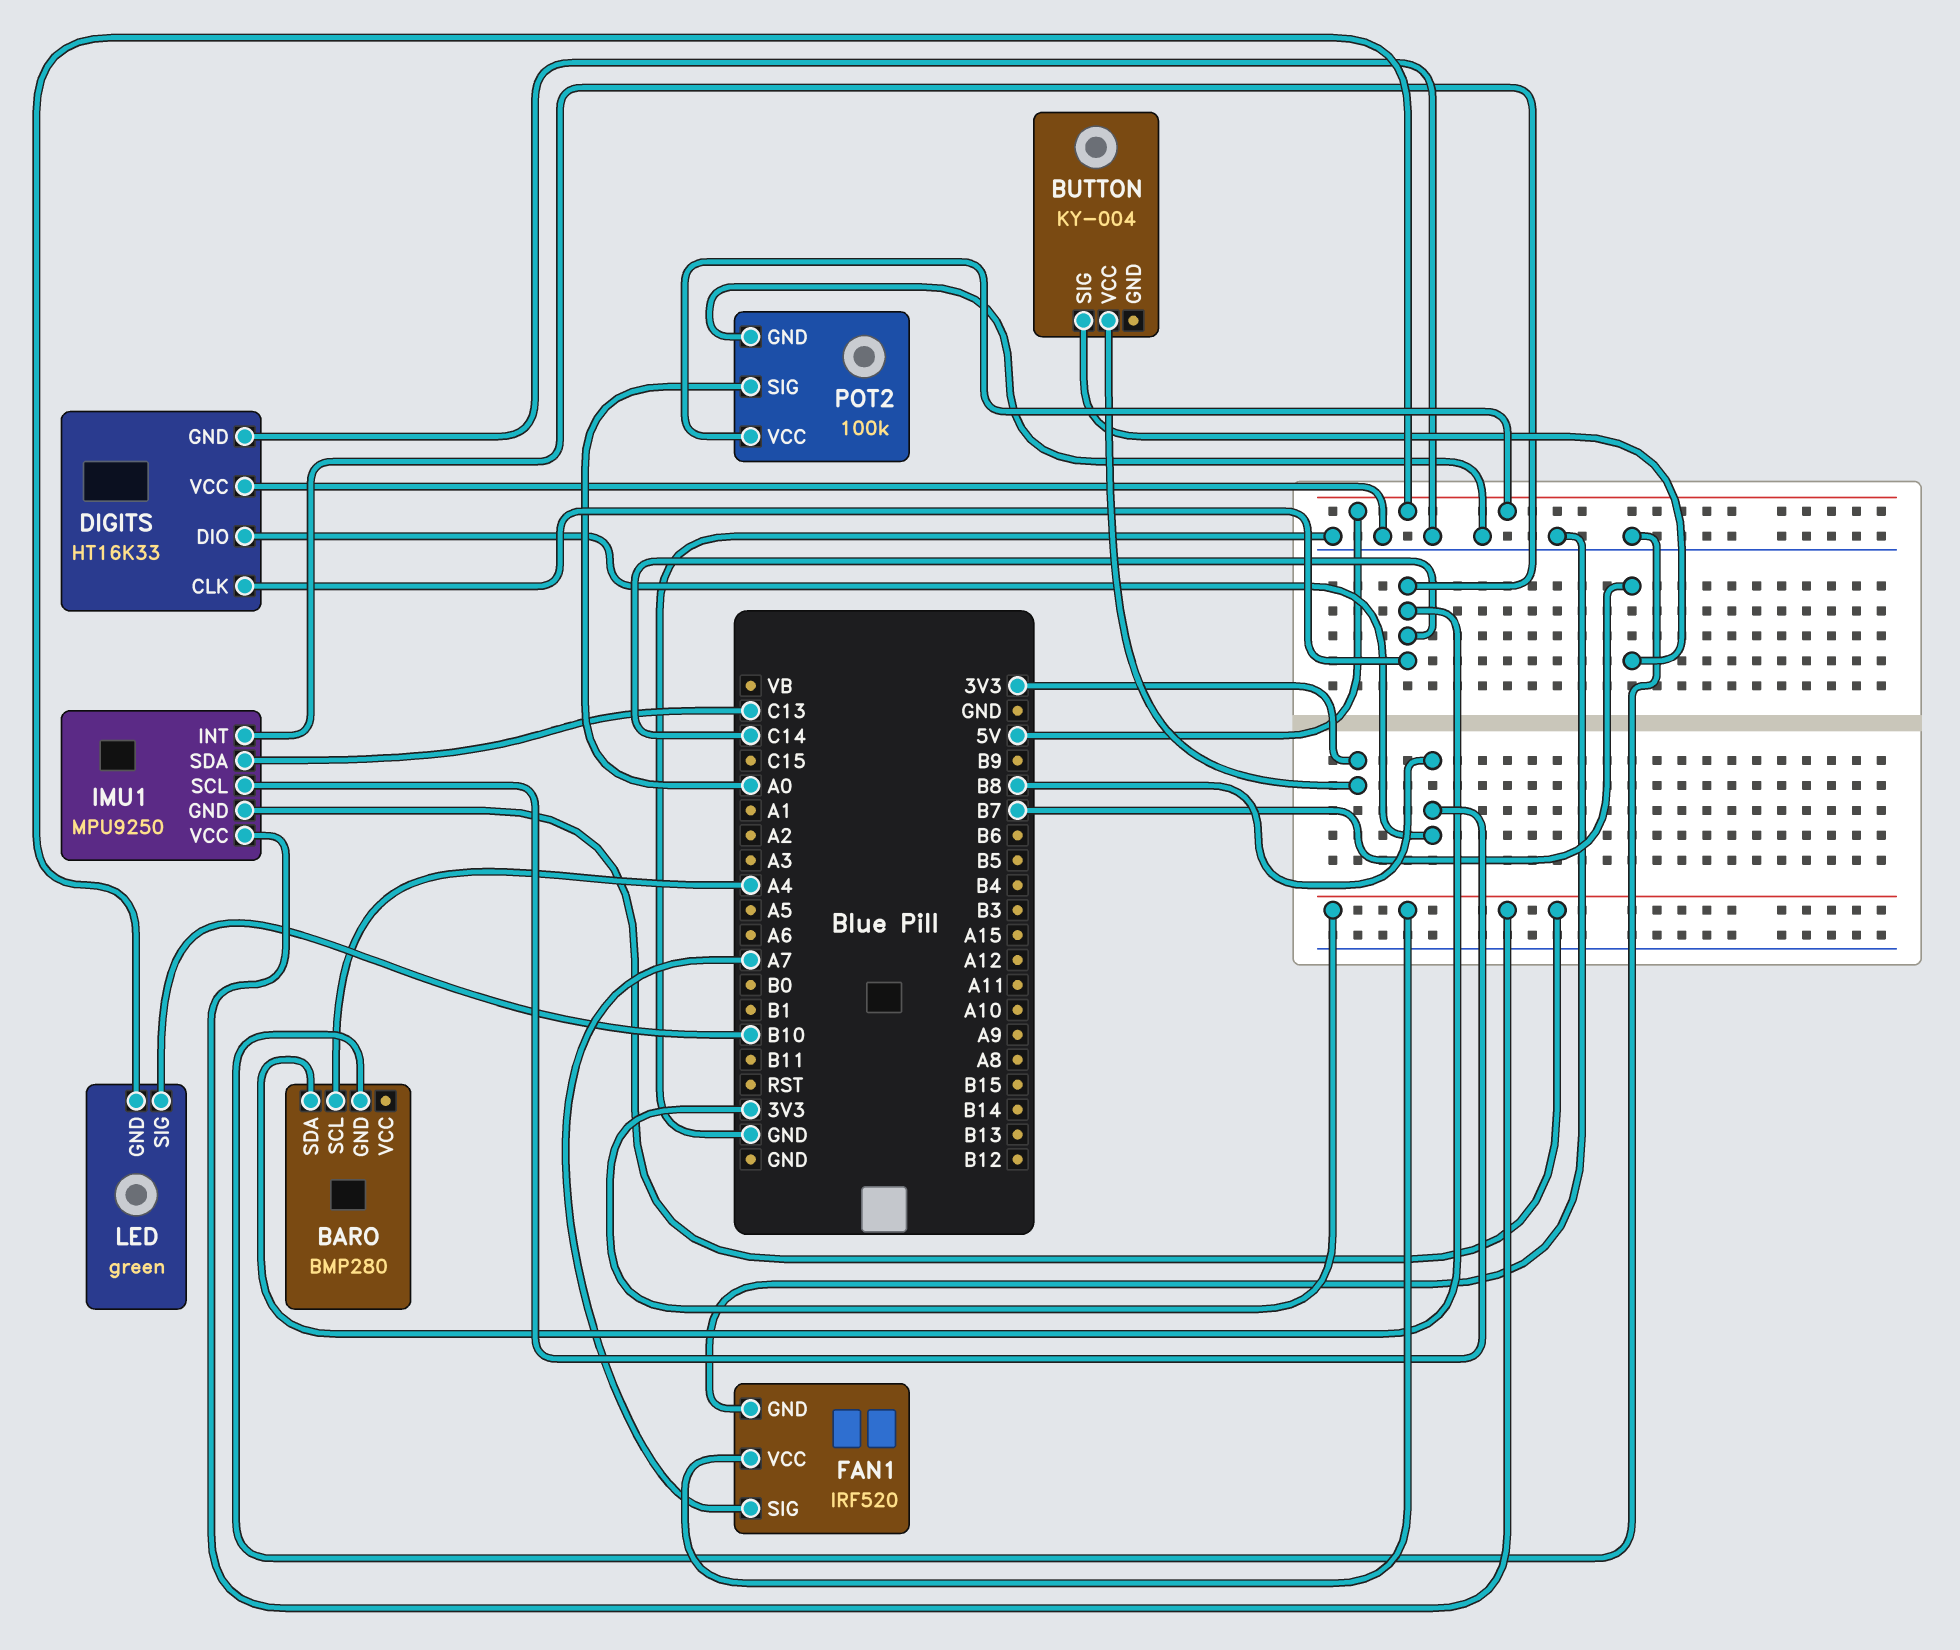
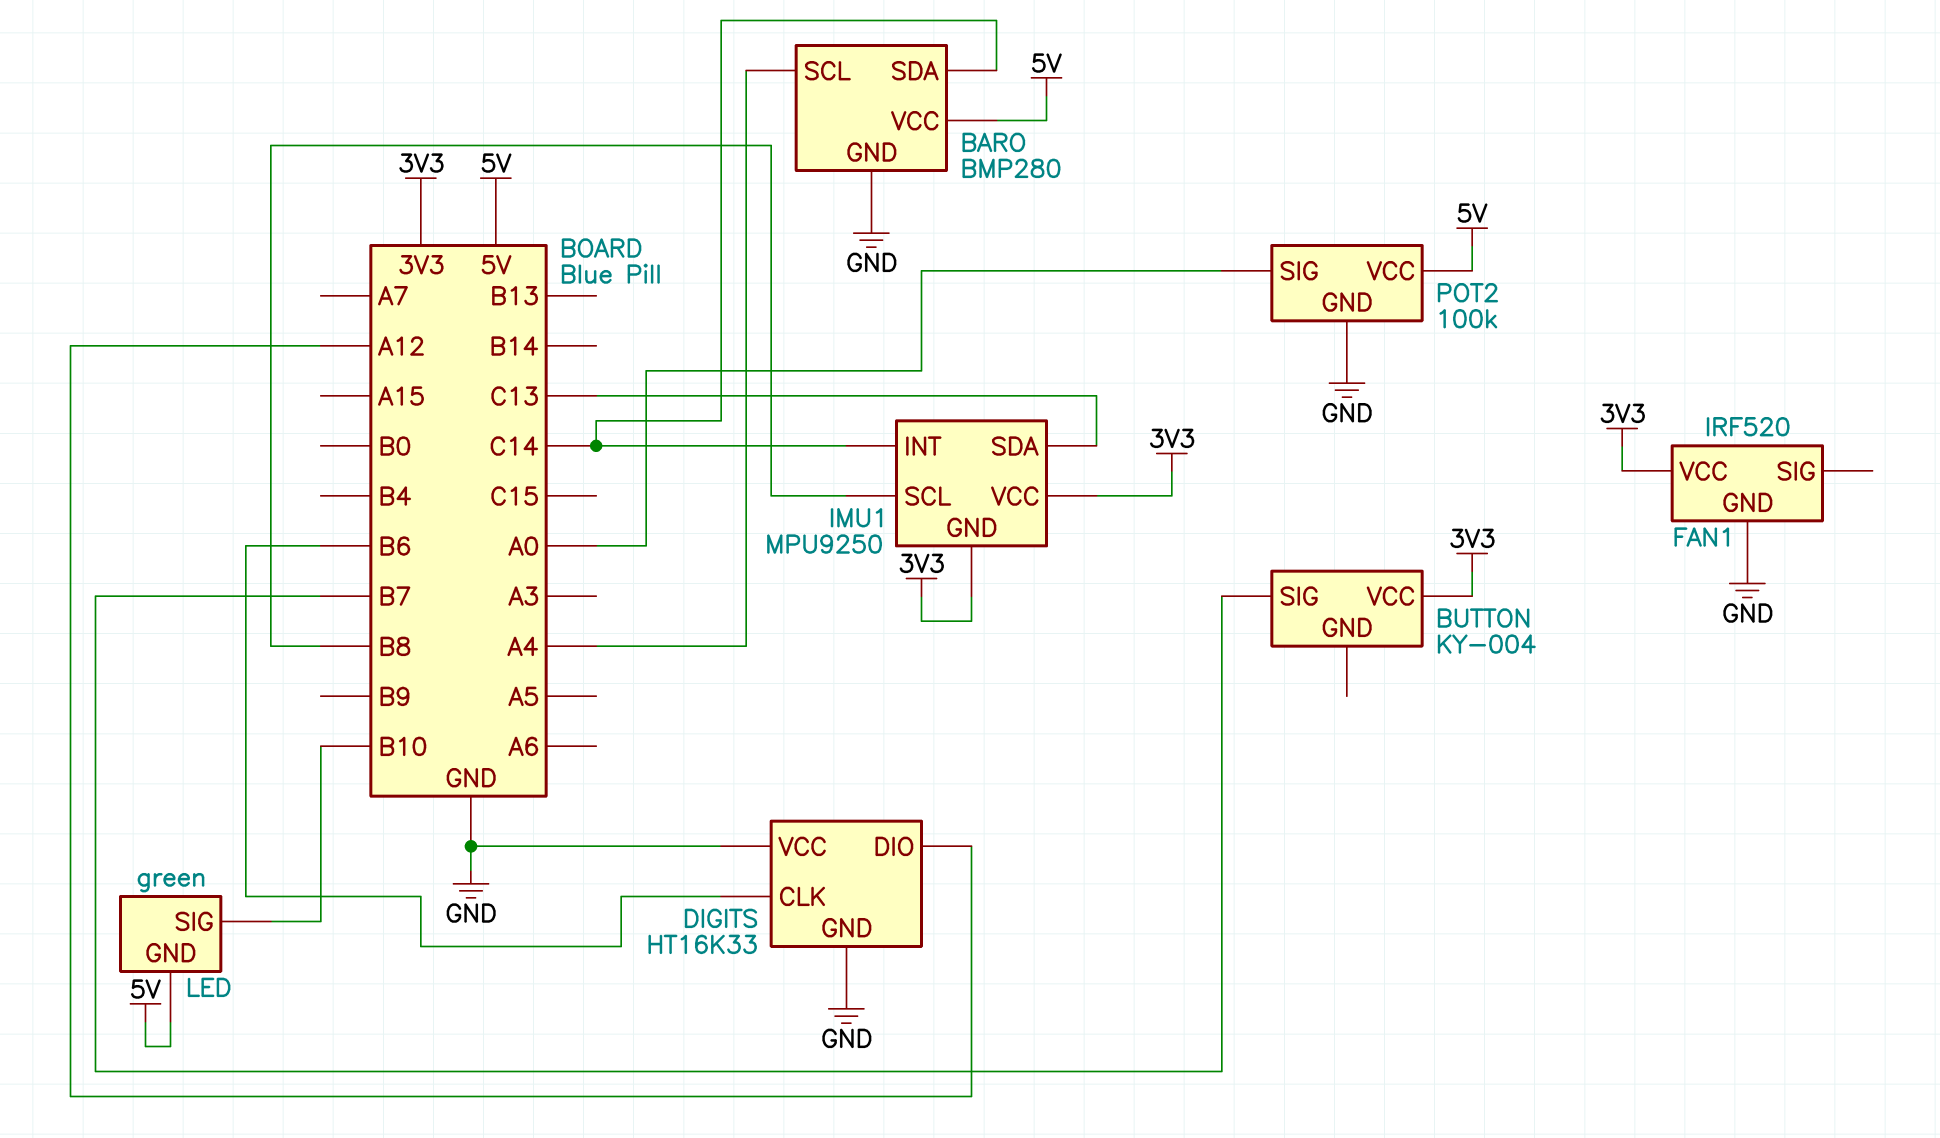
BARO pin VCC: none -> 5V
DIGITS pin CLK: C14 -> B6
DIGITS pin DIO: B8 -> A12
FAN1 pin SIG: A7 -> none

